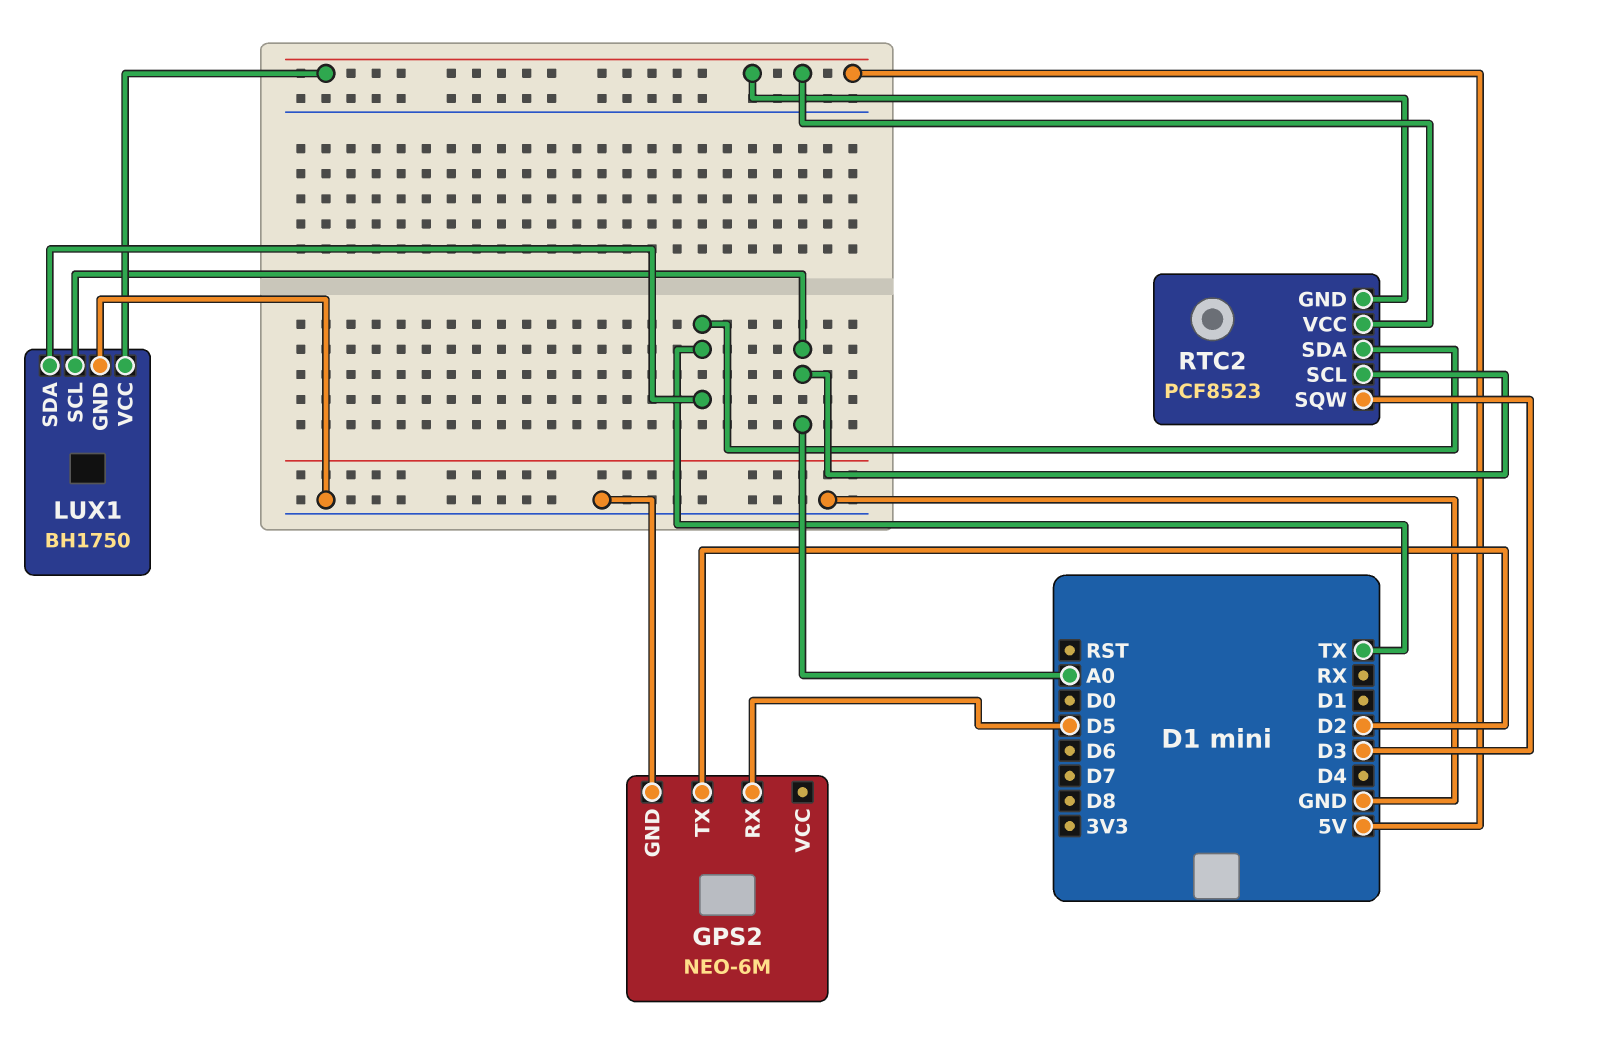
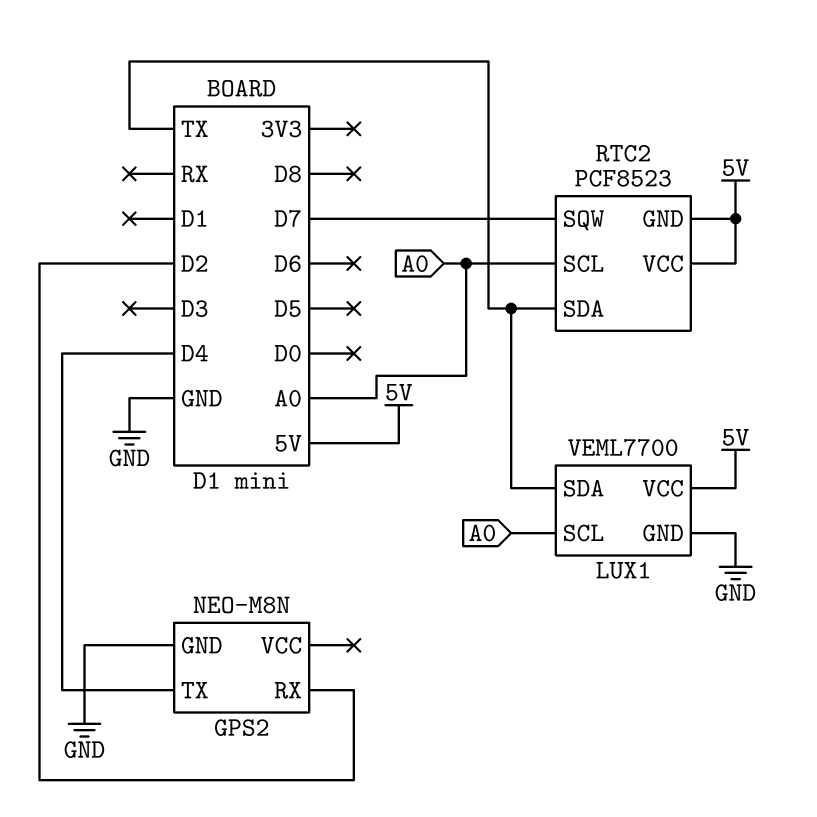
GPS2: NEO-6M -> NEO-M8N
GPS2 pin RX: D5 -> D2
GPS2 pin TX: D2 -> D4
LUX1: BH1750 -> VEML7700
RTC2 pin SQW: D3 -> D7

